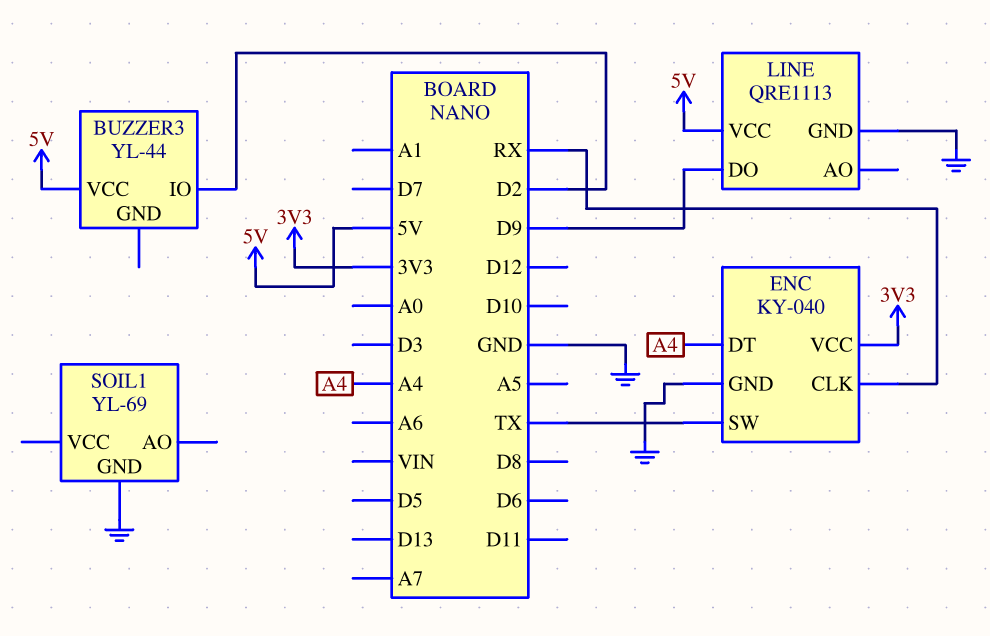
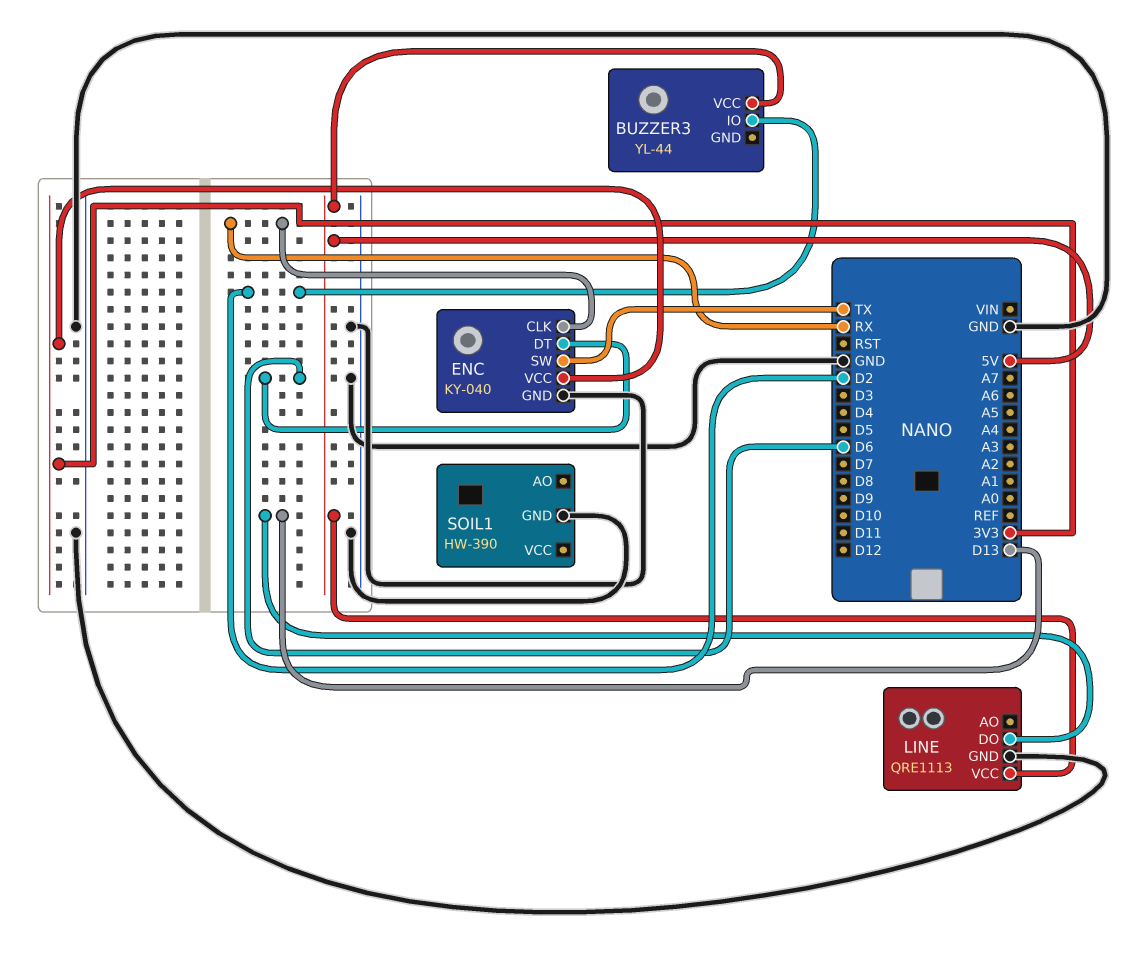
ENC pin DT: A4 -> D6
LINE pin DO: D9 -> D13
SOIL1: YL-69 -> HW-390

